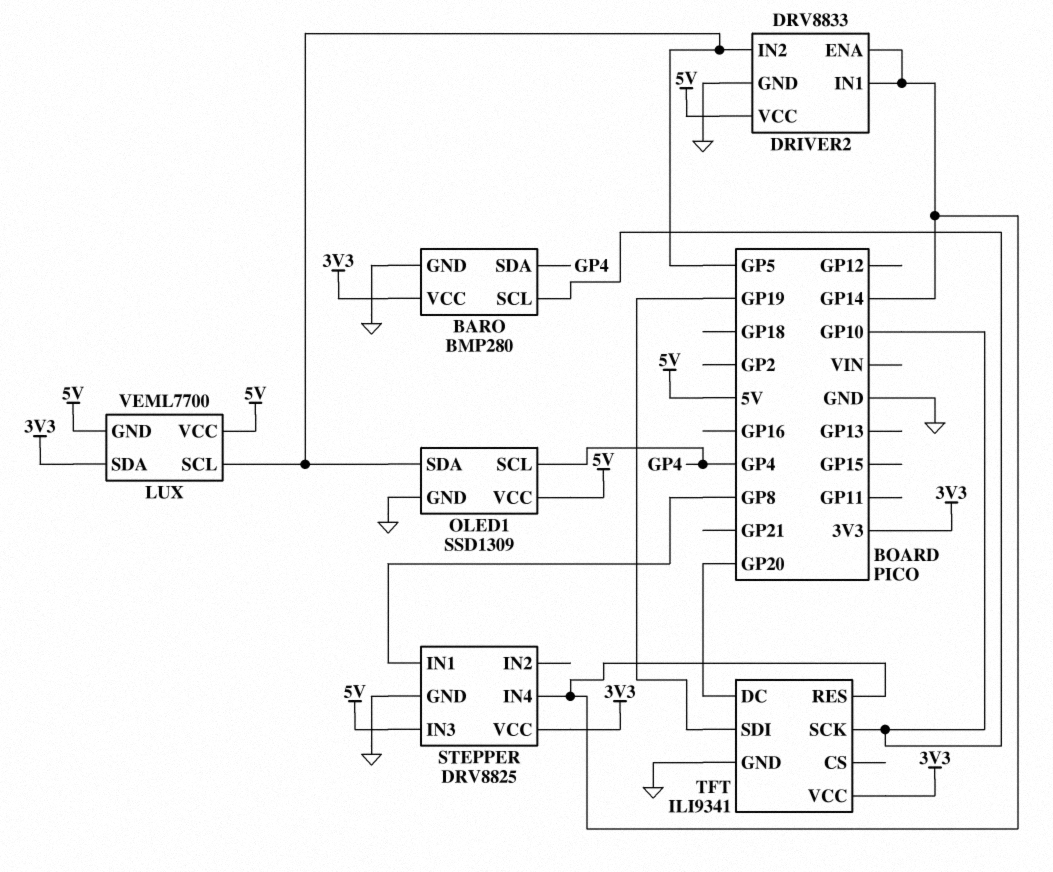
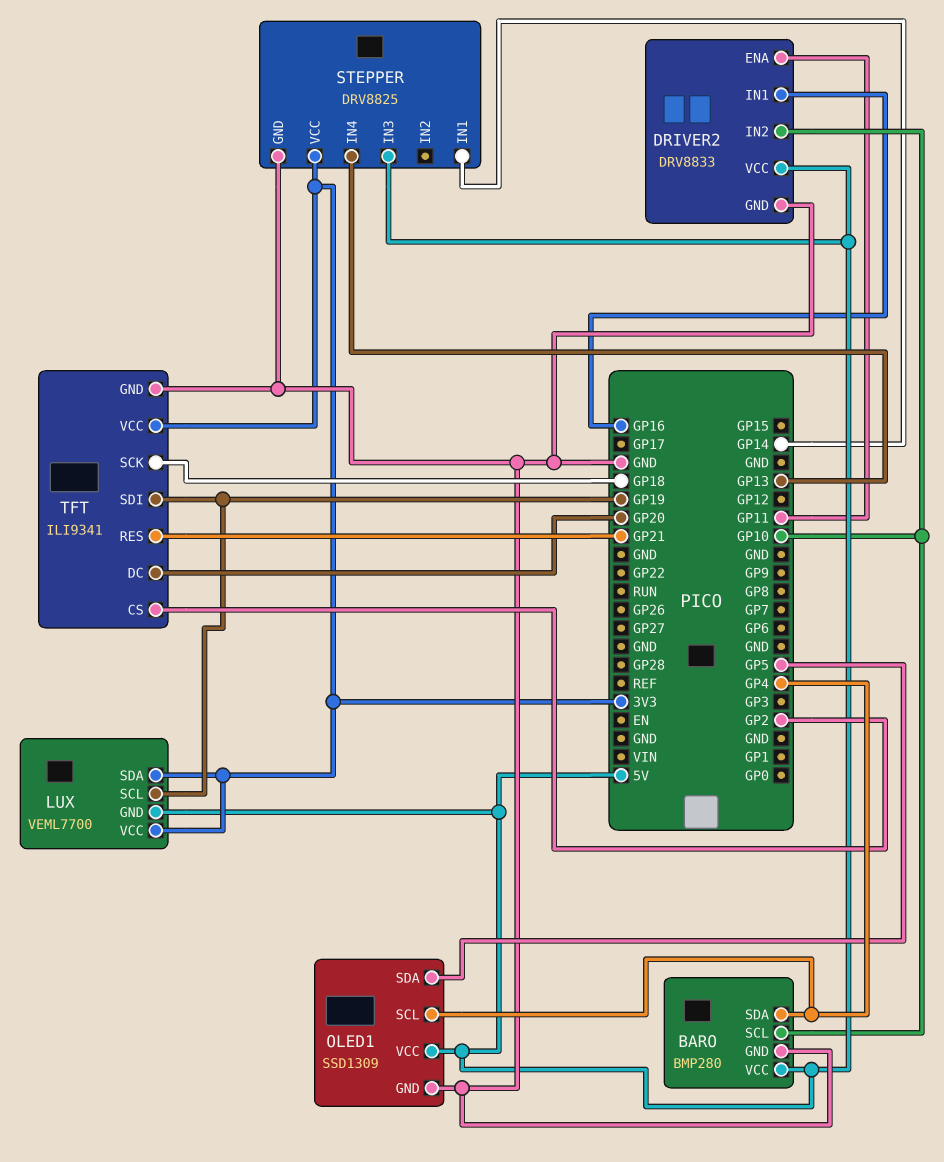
BARO pin VCC: 3V3 -> 5V
DRIVER2 pin ENA: GP14 -> GP11
DRIVER2 pin IN1: GP14 -> GP16
DRIVER2 pin IN2: GP5 -> GP10
LUX pin SCL: GP5 -> GP19
LUX pin VCC: 5V -> 3V3
STEPPER pin IN1: GP8 -> GP14
STEPPER pin IN4: GP14 -> GP13
TFT pin CS: none -> GP2
TFT pin RES: GP14 -> GP21
TFT pin SCK: GP10 -> GP18

